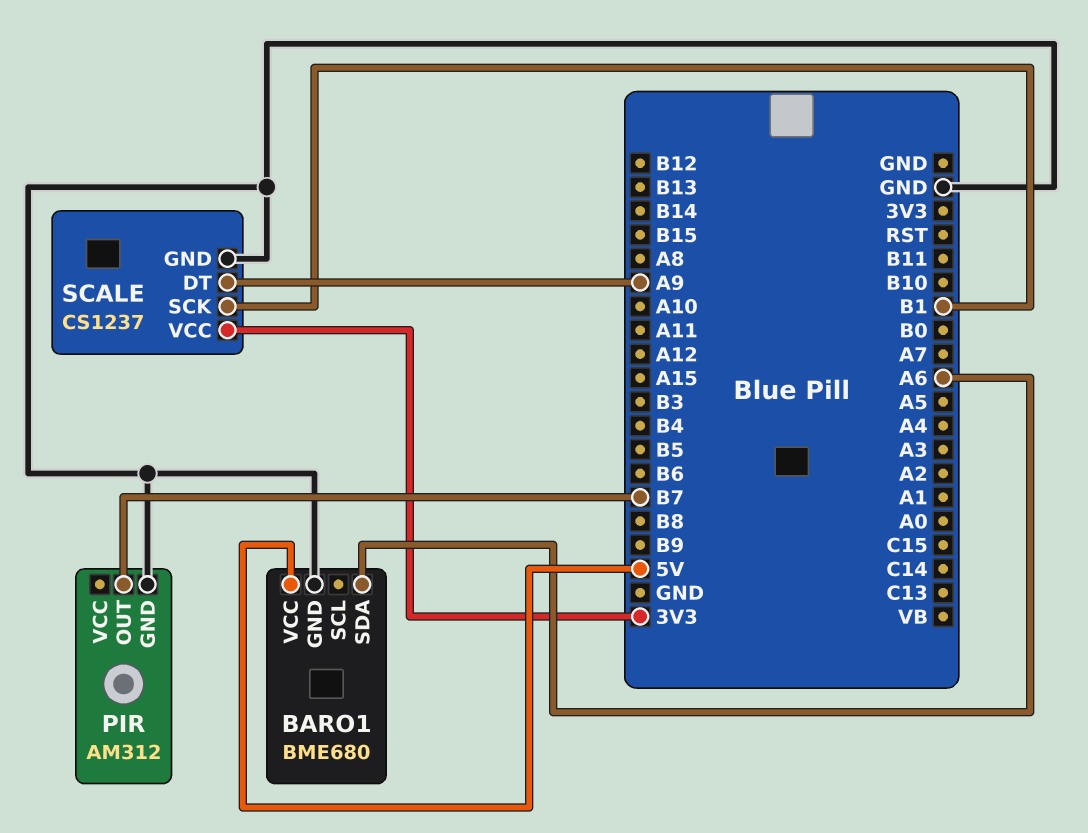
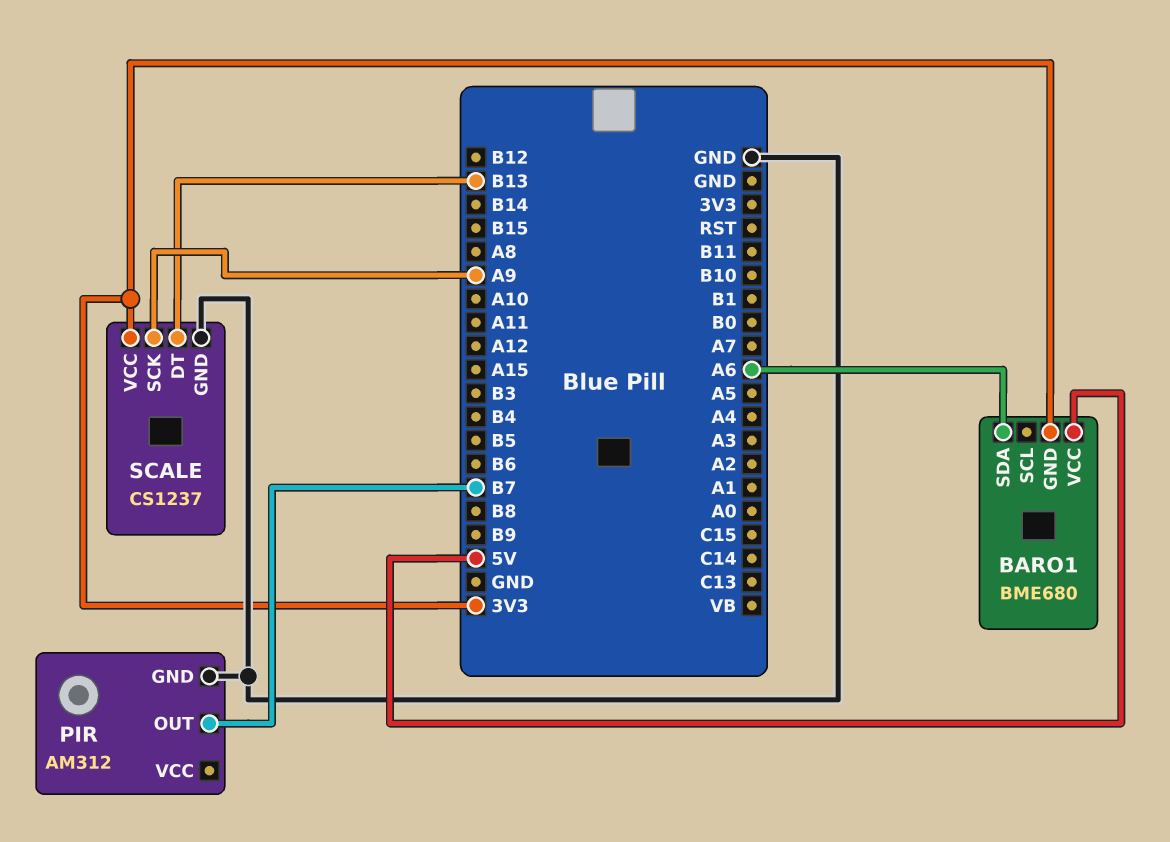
BARO1 pin GND: GND -> 3V3
SCALE pin DT: A9 -> B13
SCALE pin SCK: B1 -> A9

